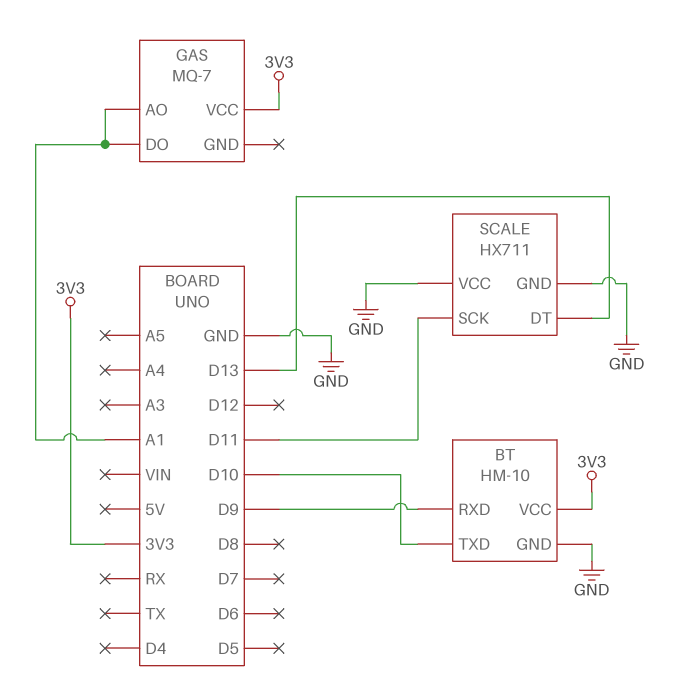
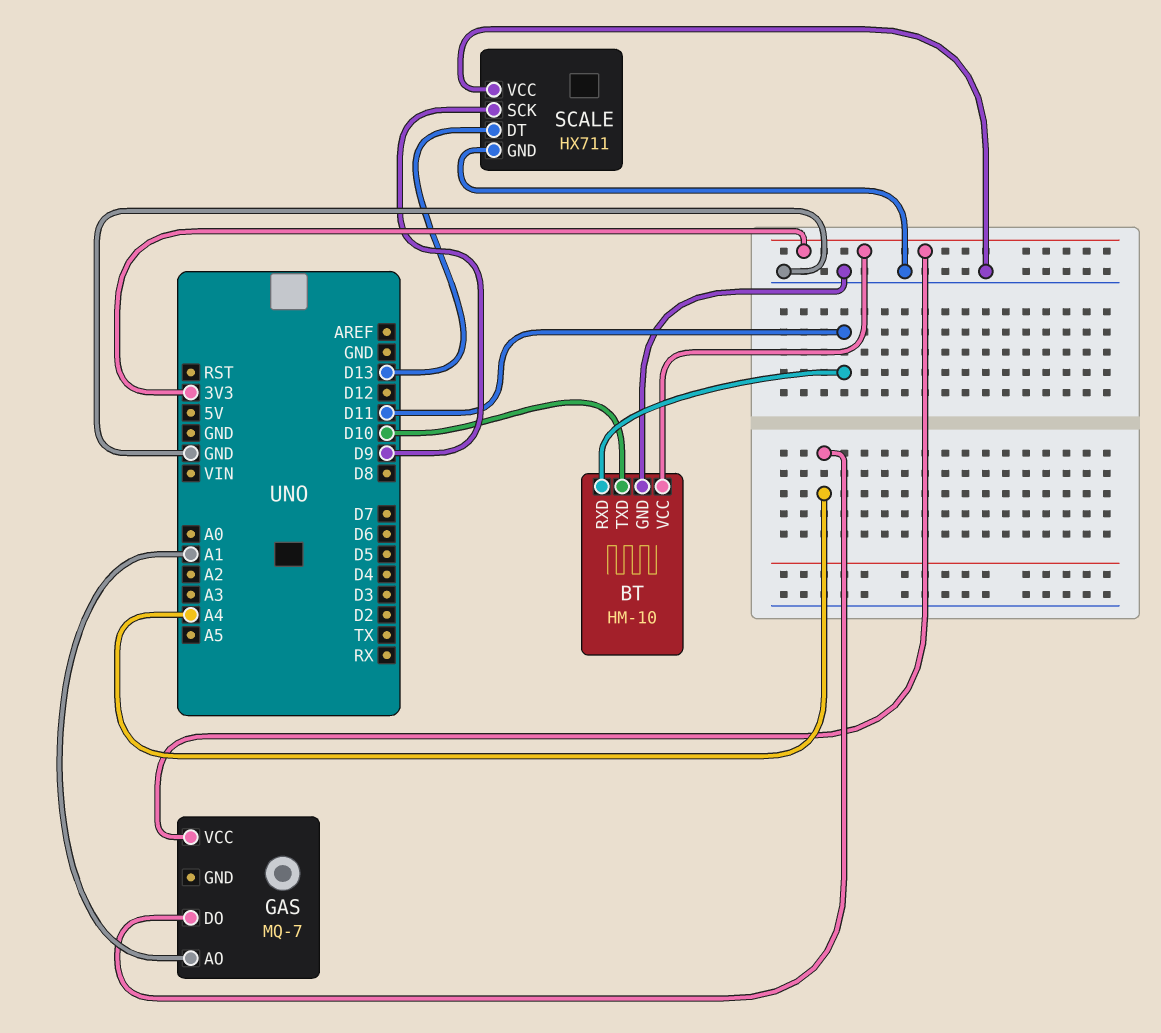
BT pin RXD: D9 -> D11
GAS pin DO: A1 -> A4
SCALE pin SCK: D11 -> D9

